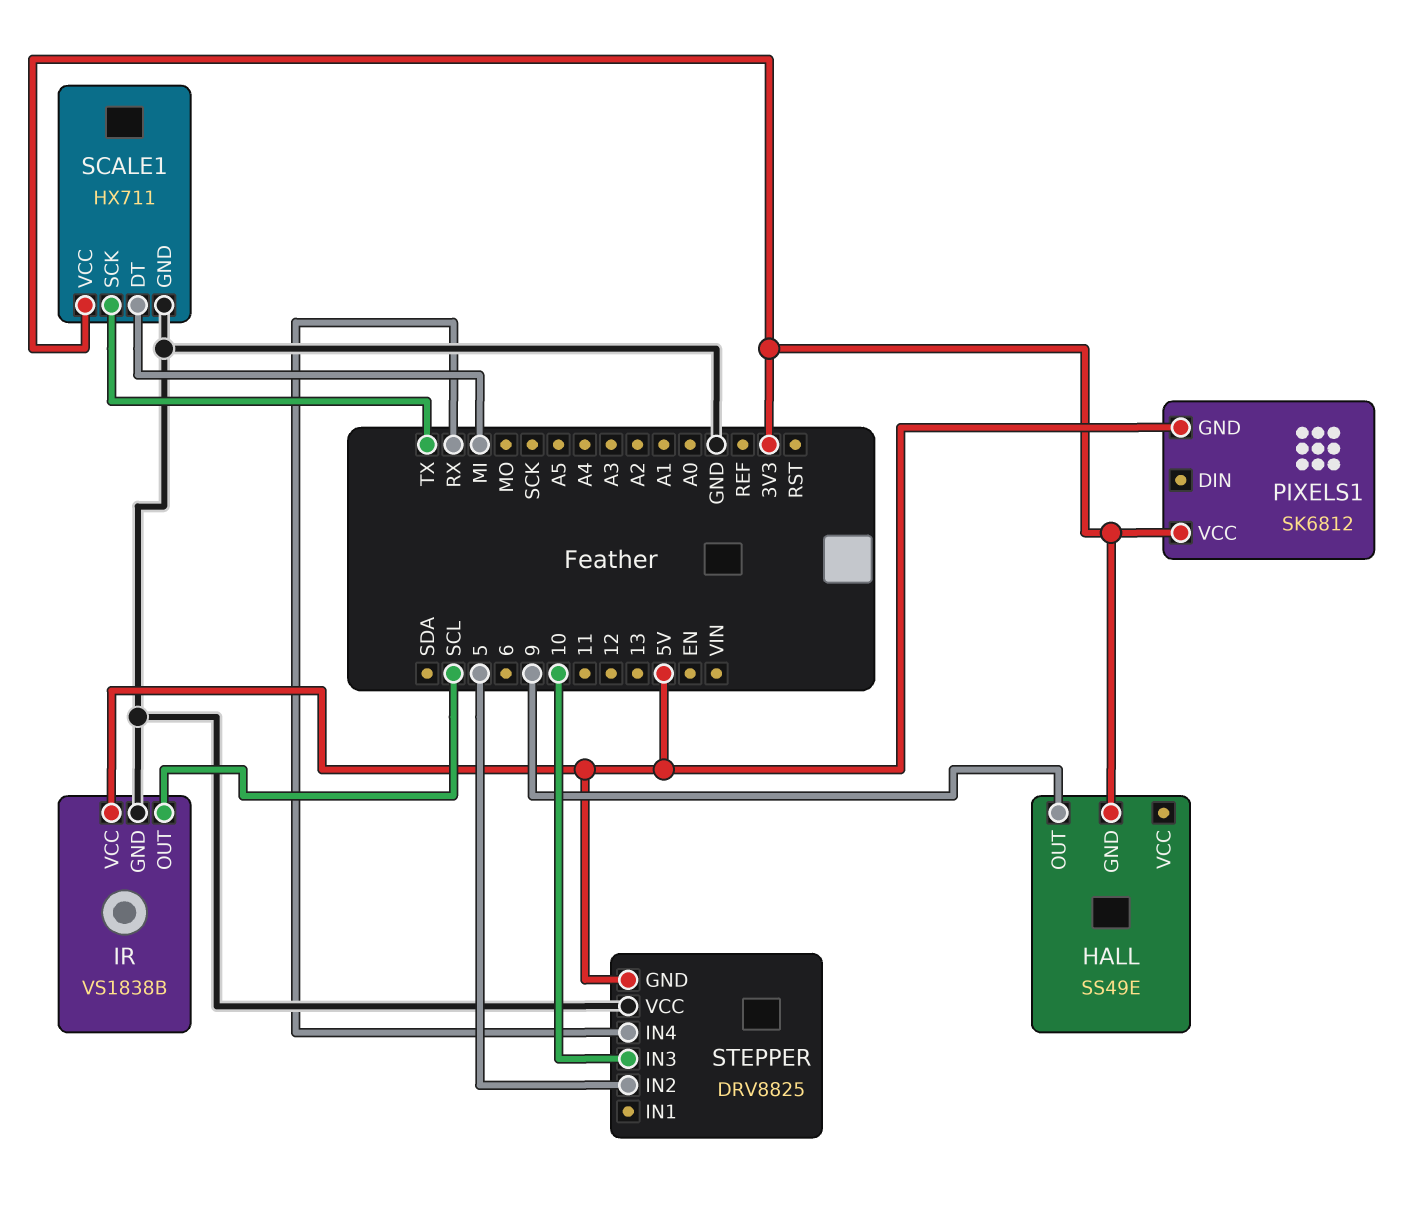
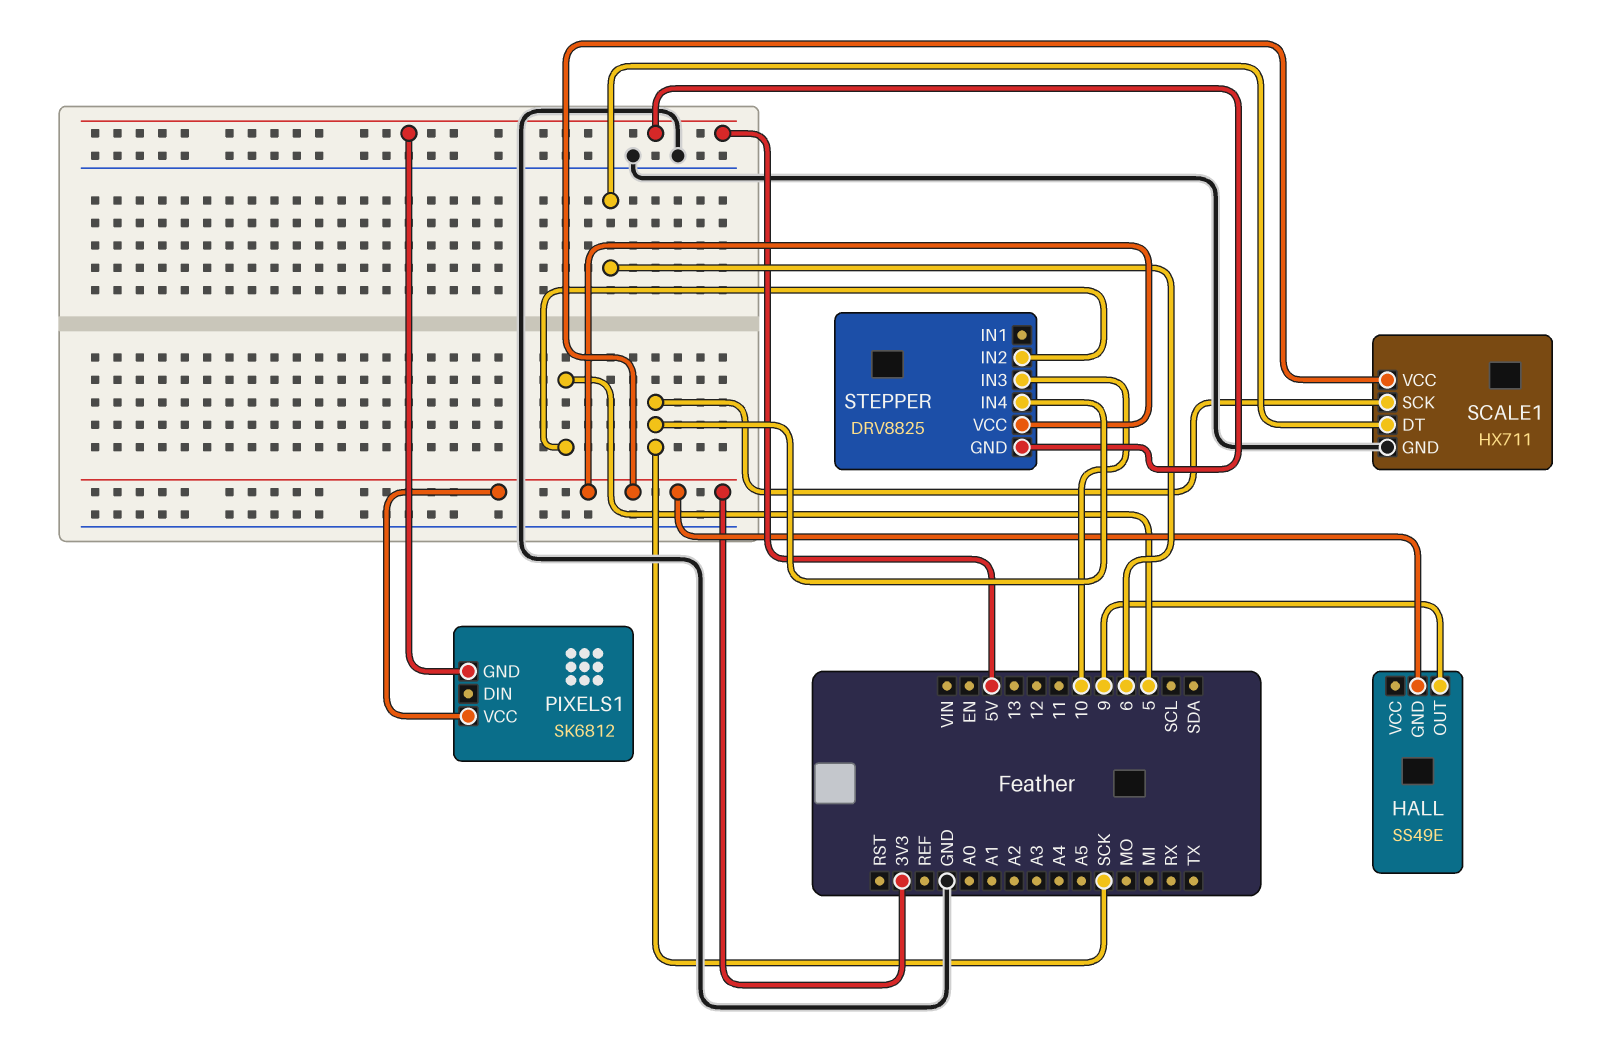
IR: VS1838B -> none
IR pin GND: GND -> none
IR pin OUT: SCL -> none
IR pin VCC: 5V -> none
SCALE1 pin DT: MI -> 6
SCALE1 pin SCK: TX -> SCK
STEPPER pin IN4: RX -> SCK
STEPPER pin VCC: GND -> 3V3

